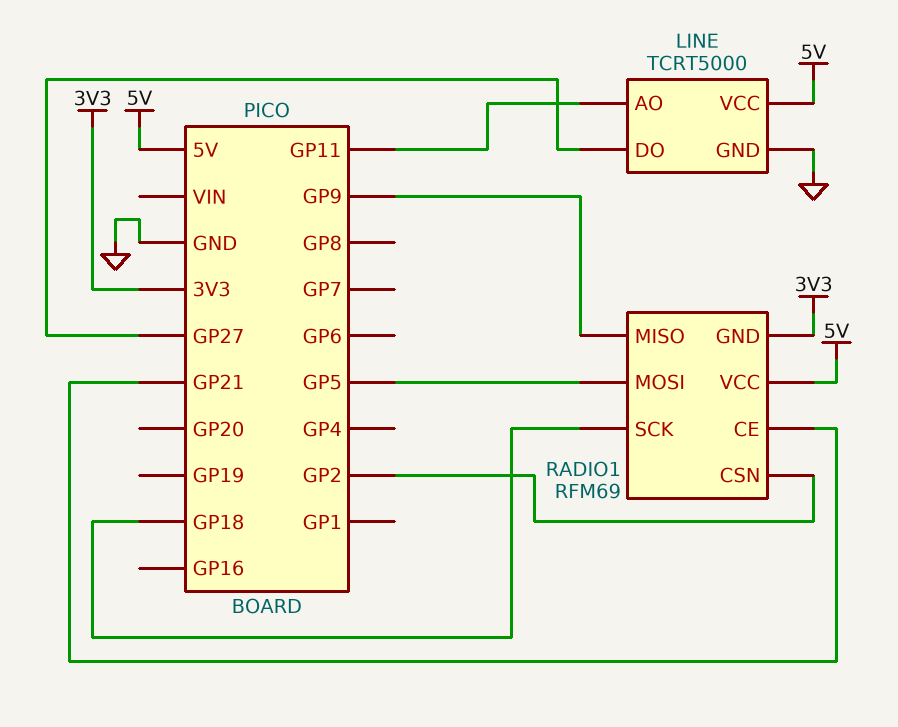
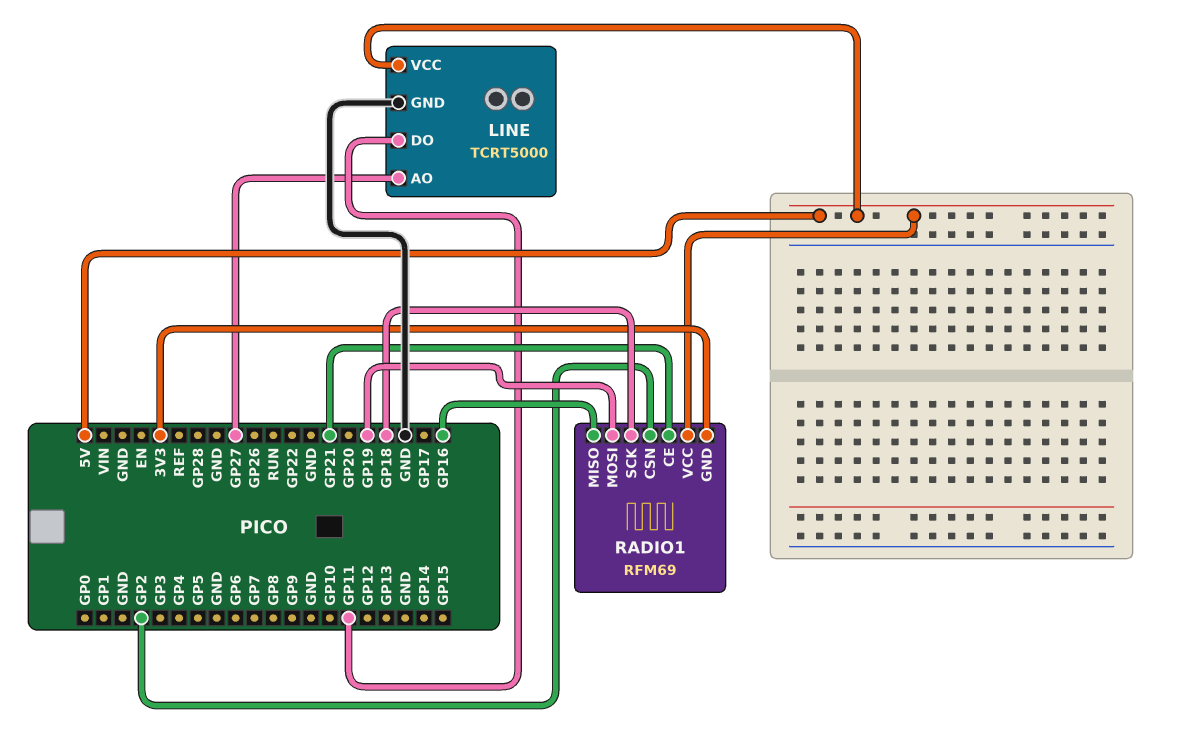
LINE pin AO: GP11 -> GP27
LINE pin DO: GP27 -> GP11
RADIO1 pin MISO: GP9 -> GP16
RADIO1 pin MOSI: GP5 -> GP19

